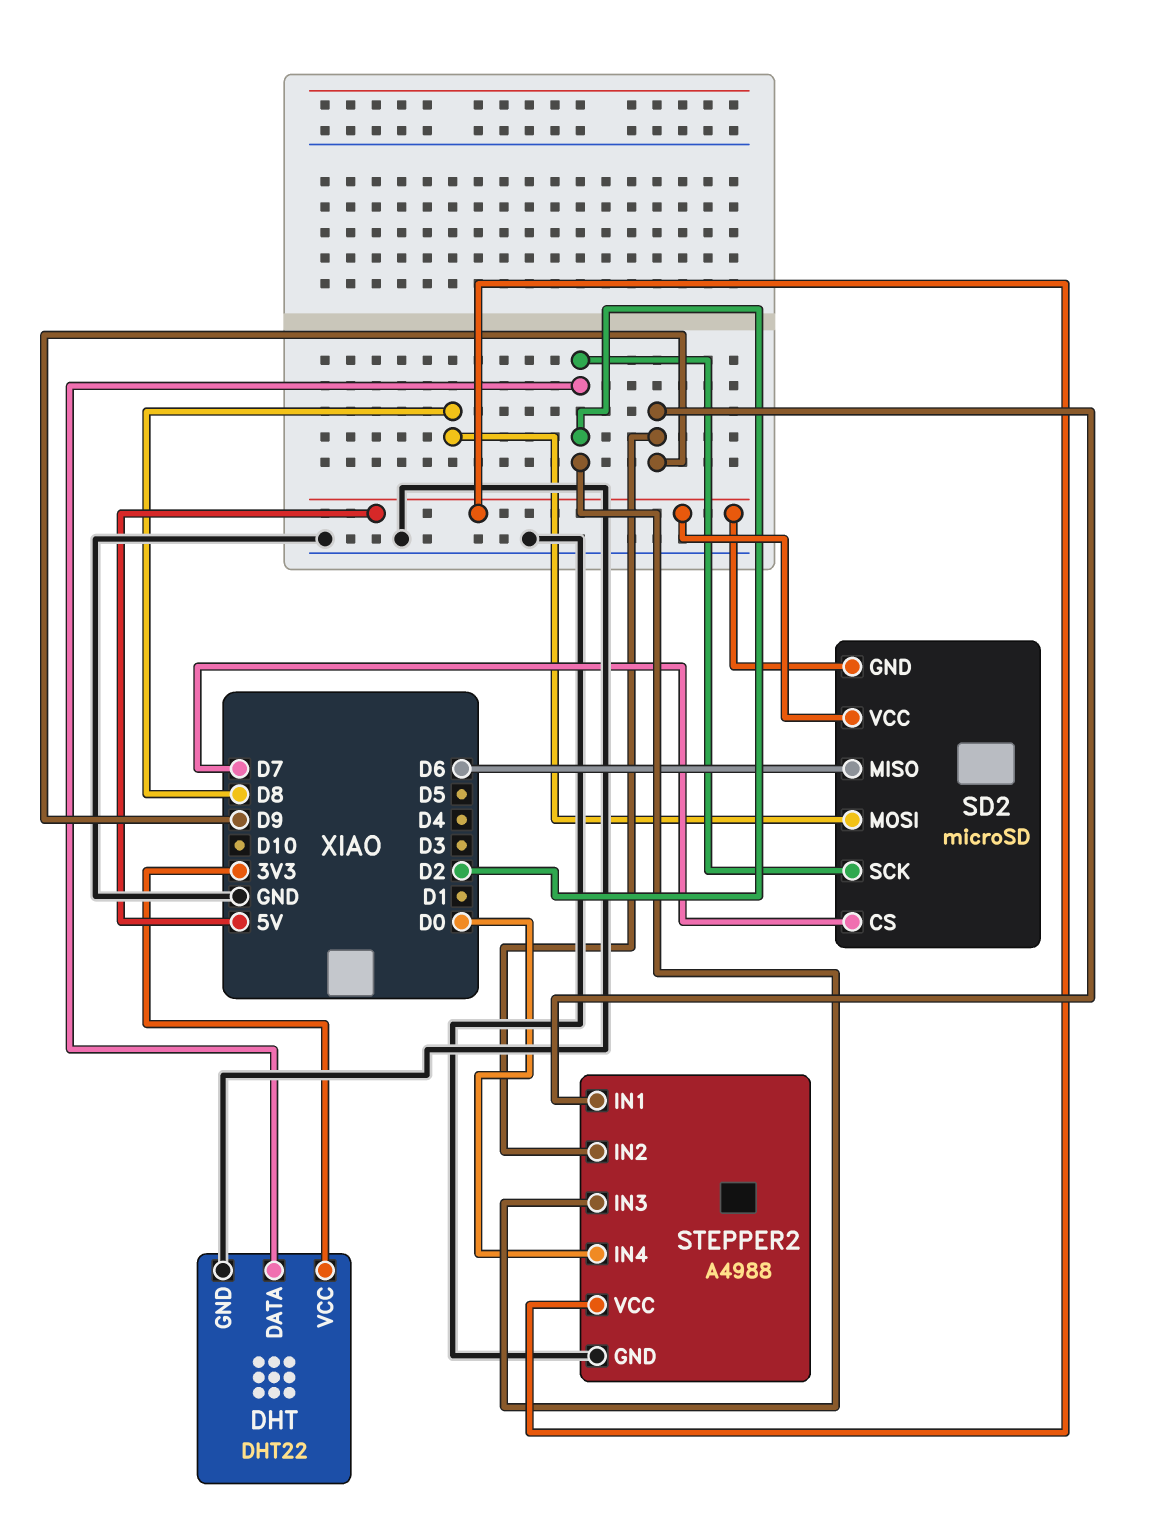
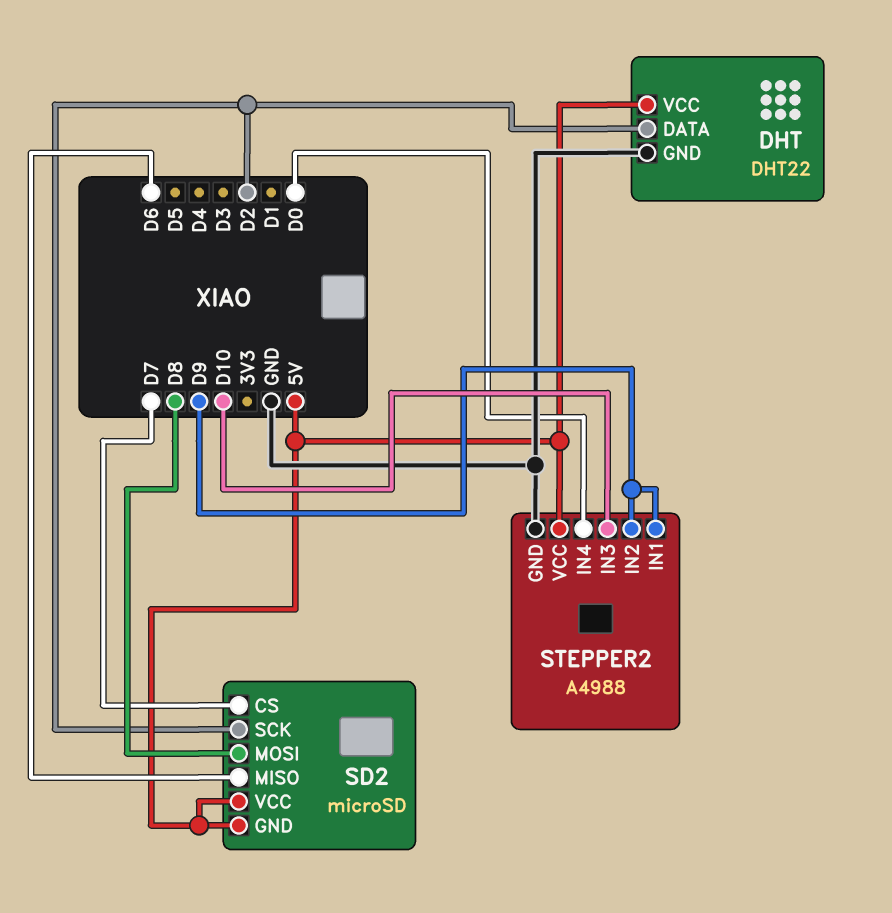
DHT pin VCC: 3V3 -> 5V
STEPPER2 pin IN3: D2 -> D10

